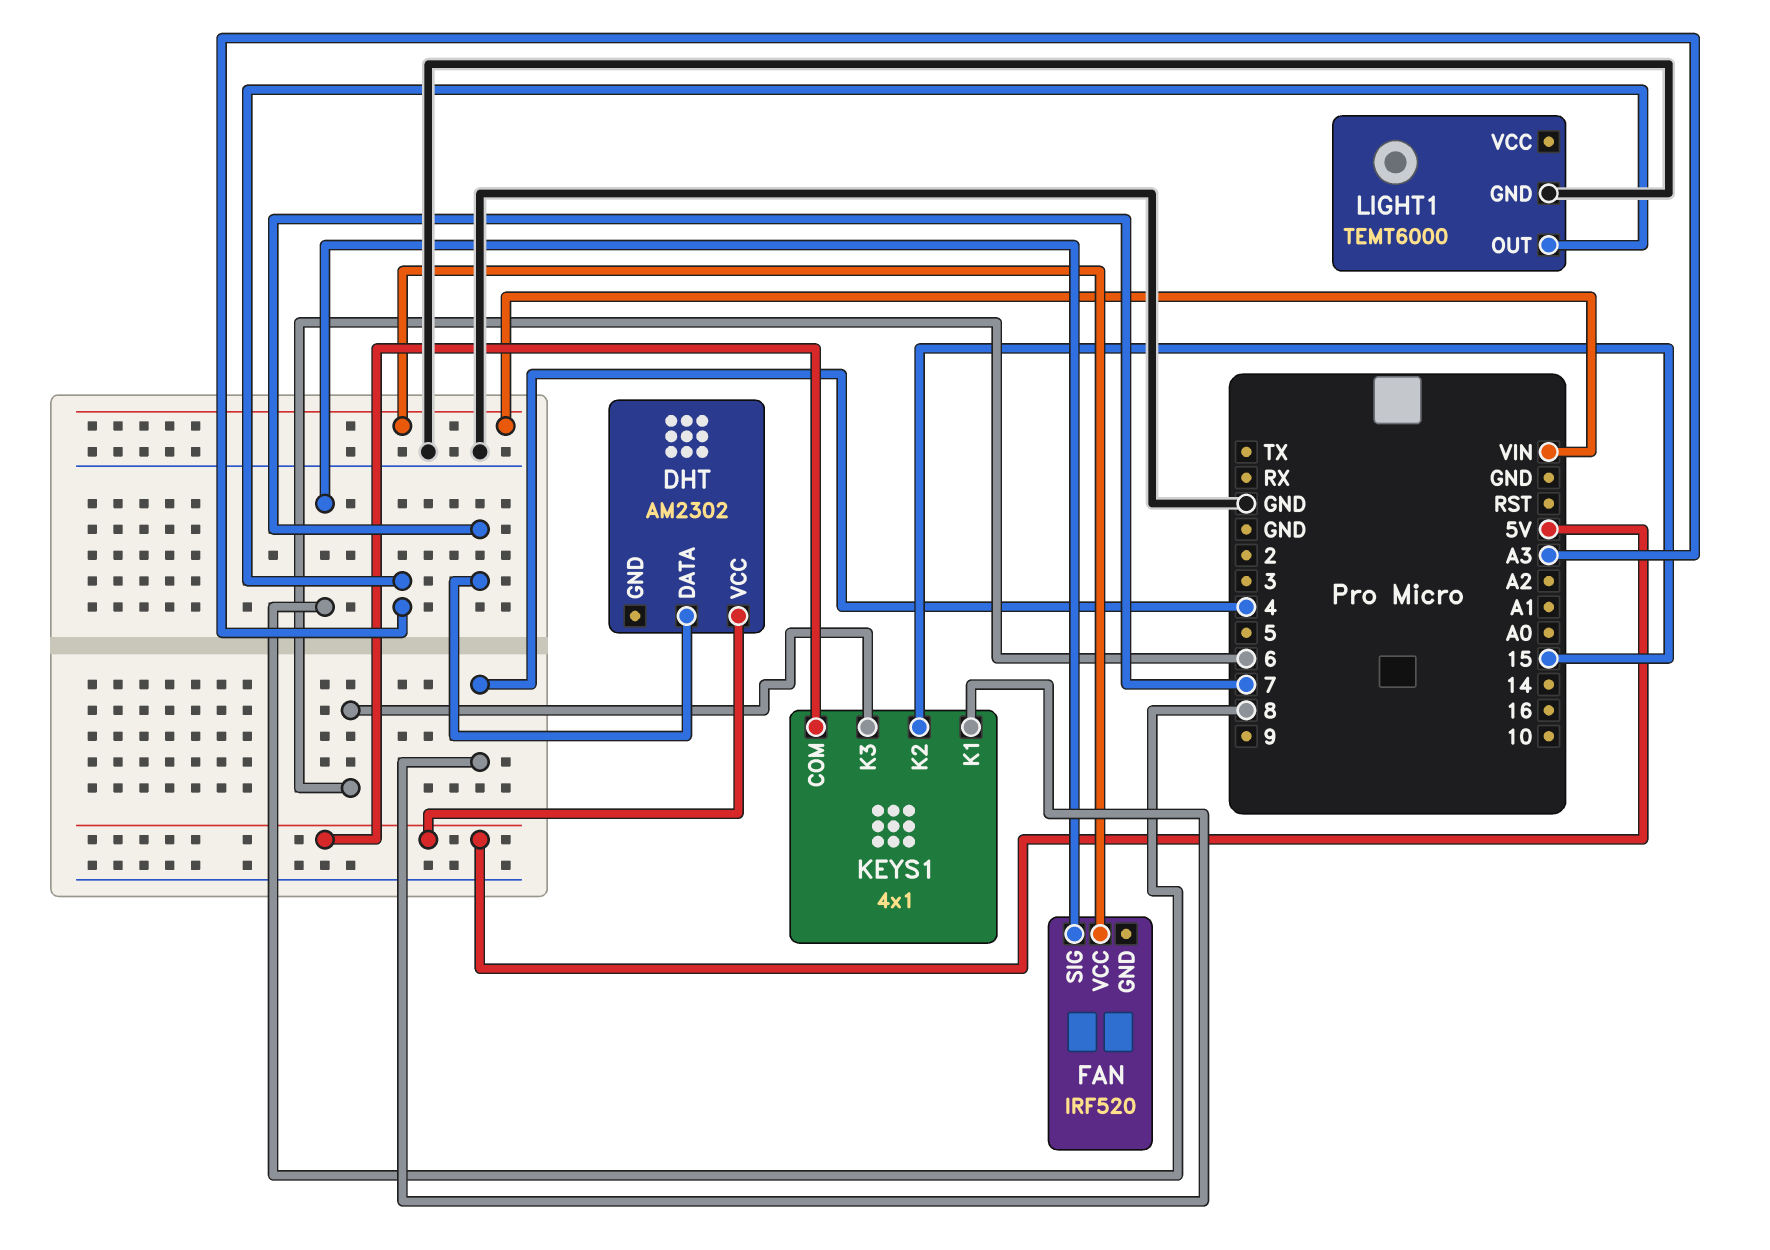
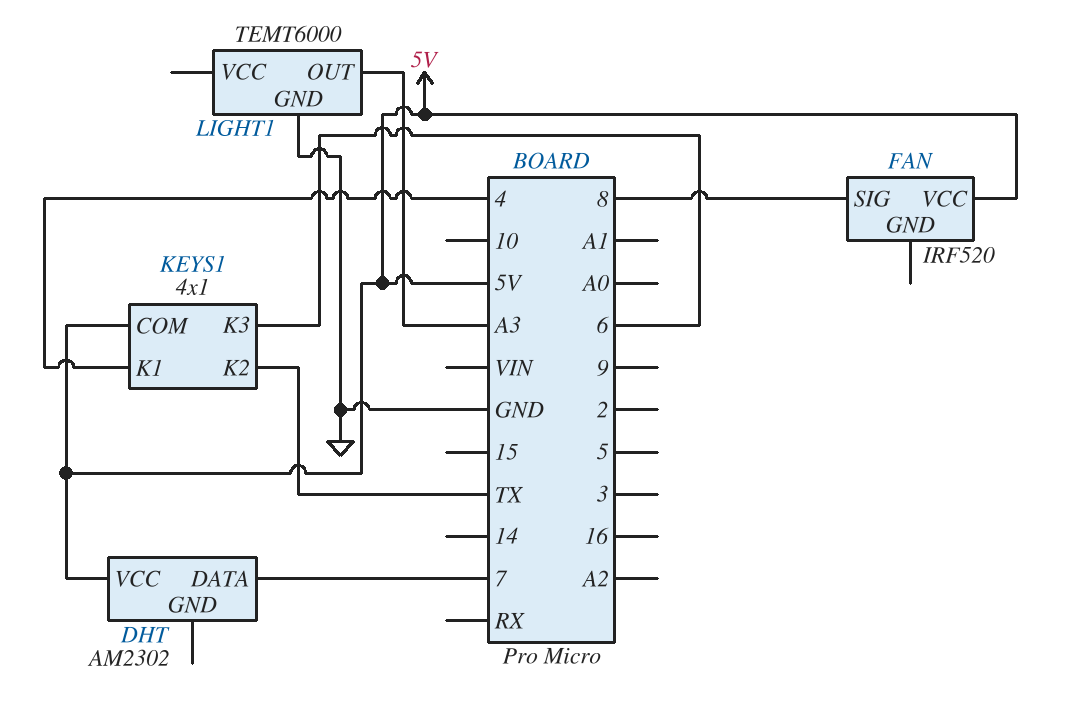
FAN pin VCC: VIN -> 5V
KEYS1 pin K2: 15 -> TX

